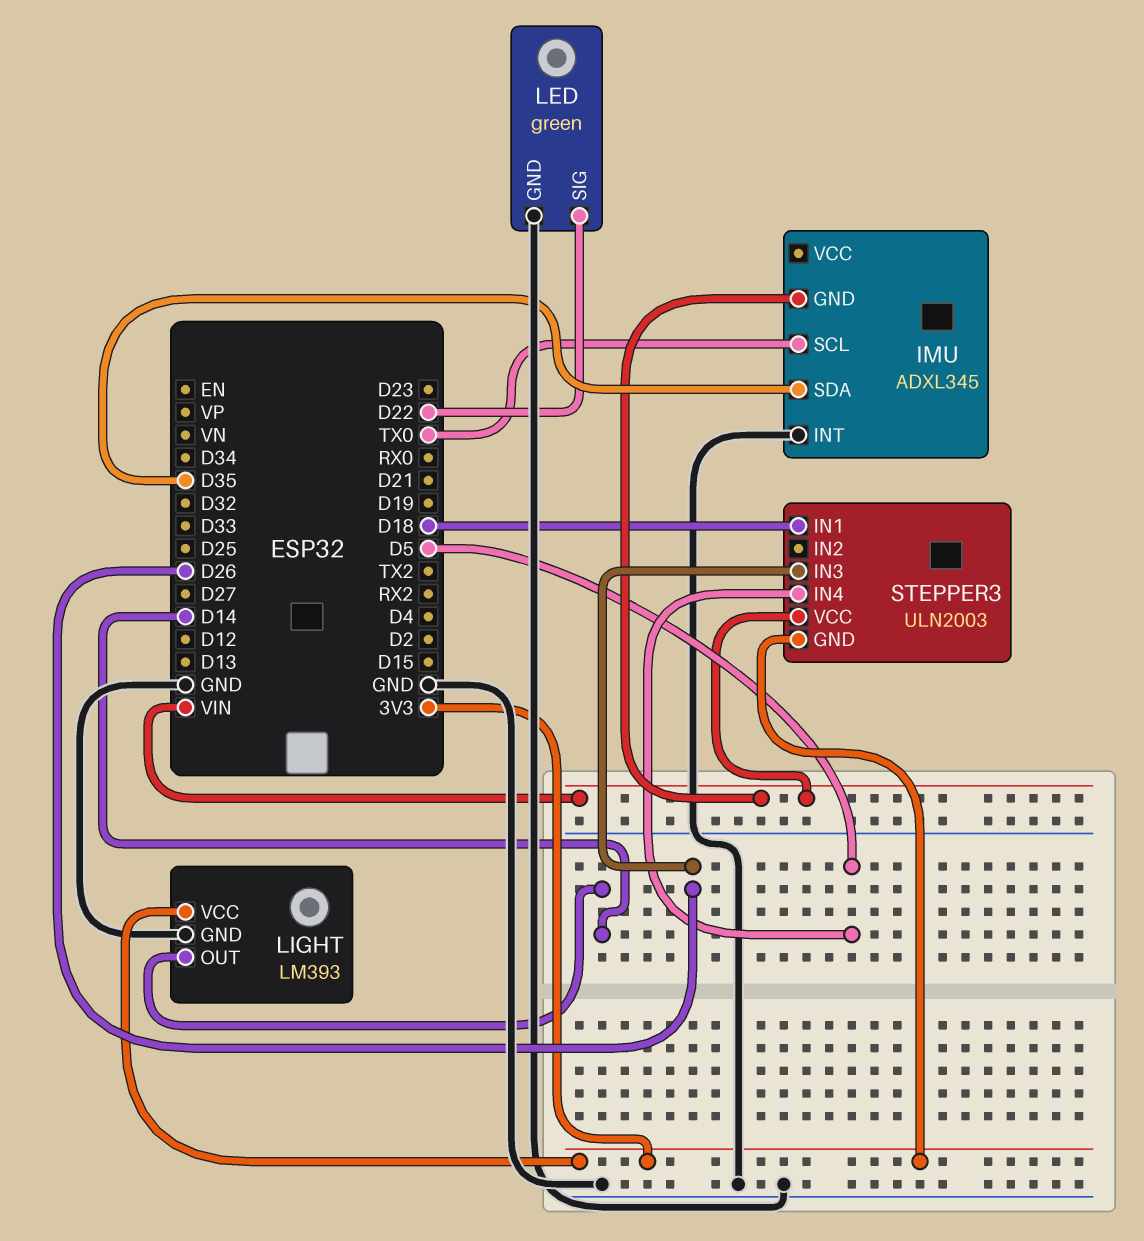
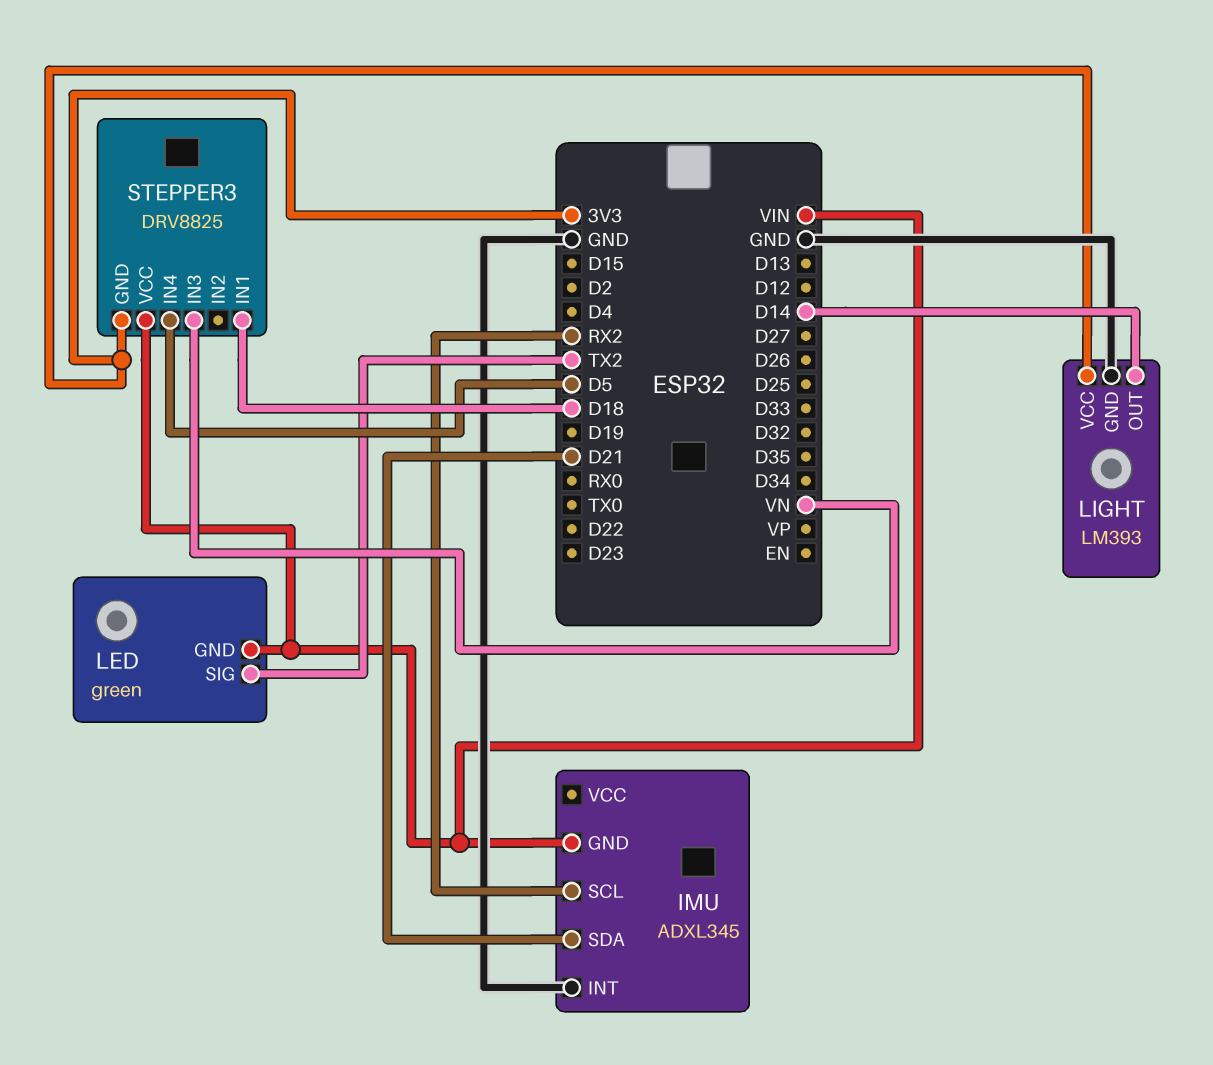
IMU pin SCL: TX0 -> RX2
IMU pin SDA: D35 -> D21
LED pin GND: GND -> VIN
LED pin SIG: D22 -> TX2
STEPPER3: ULN2003 -> DRV8825
STEPPER3 pin IN3: D26 -> VN

